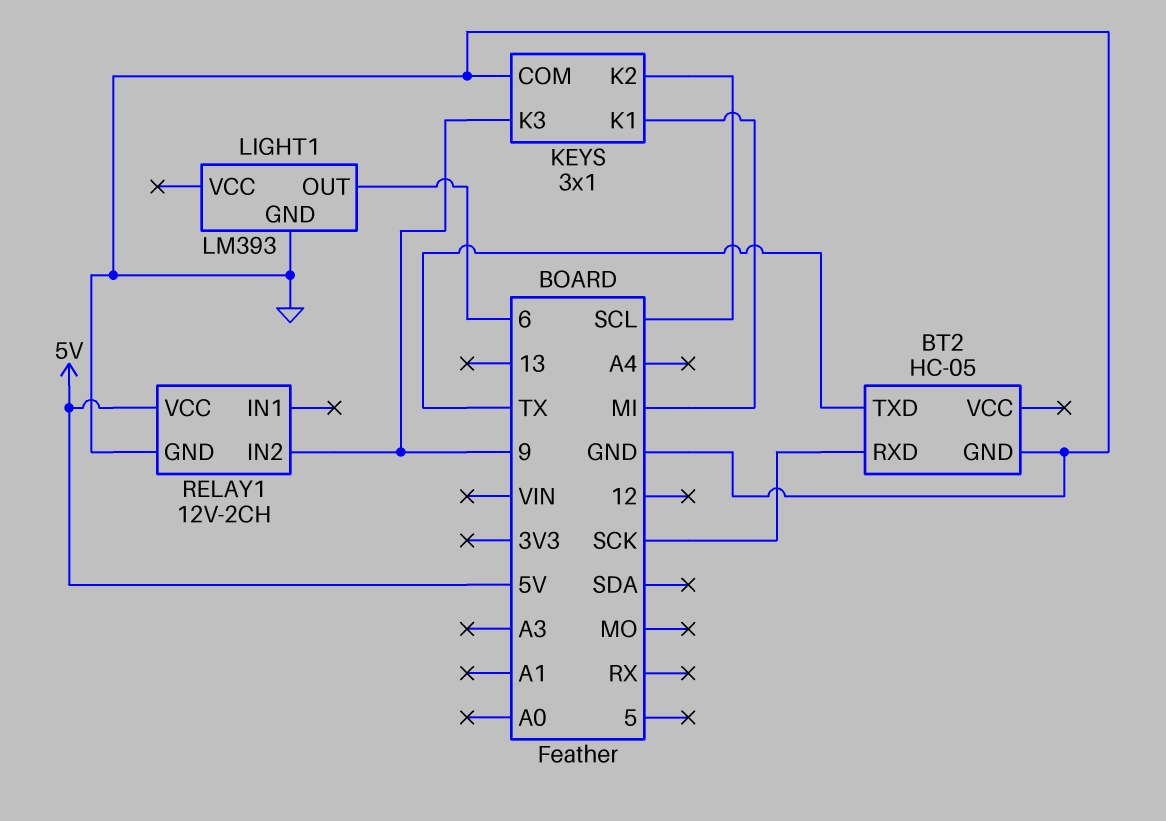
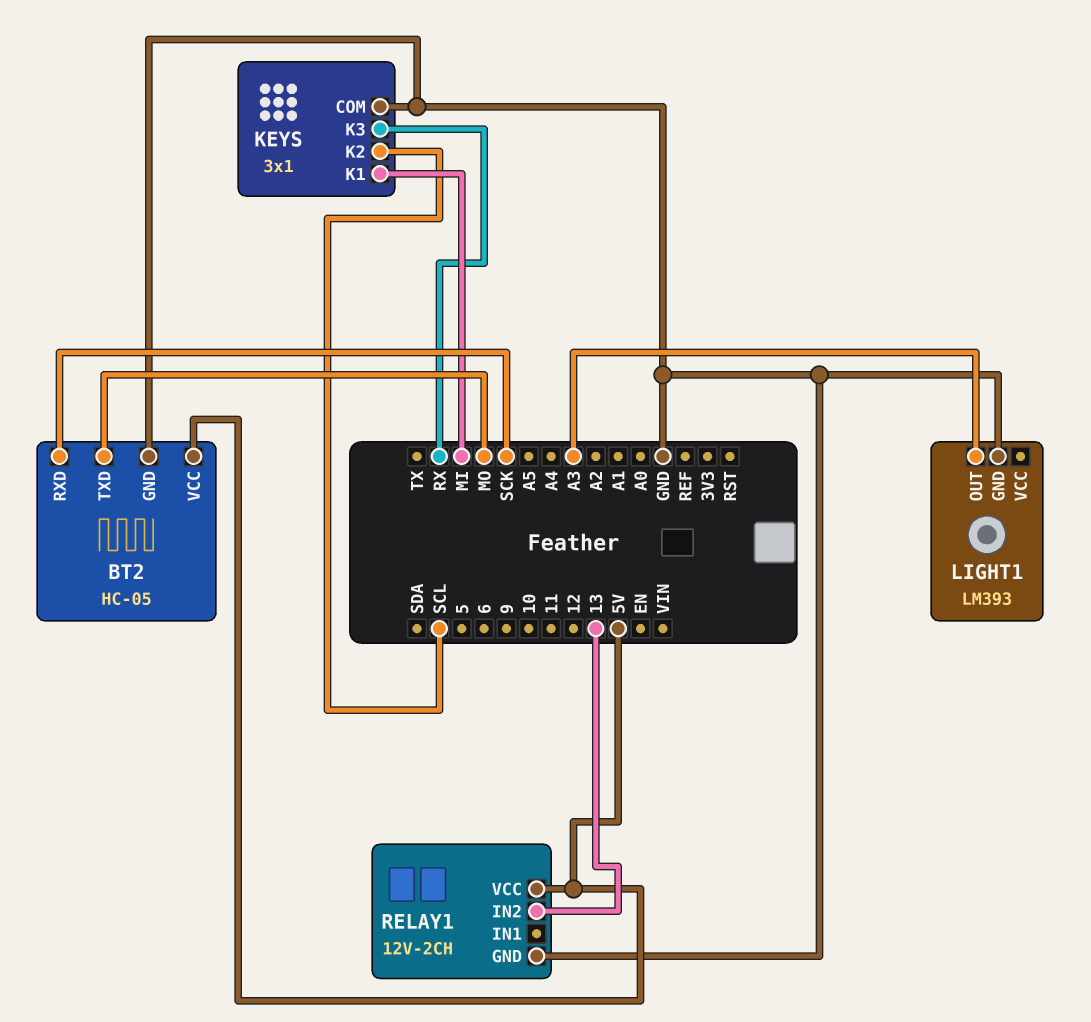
BT2 pin TXD: TX -> MO
BT2 pin VCC: none -> 5V
KEYS pin K3: 9 -> RX
LIGHT1 pin OUT: 6 -> A3
RELAY1 pin IN2: 9 -> 13

